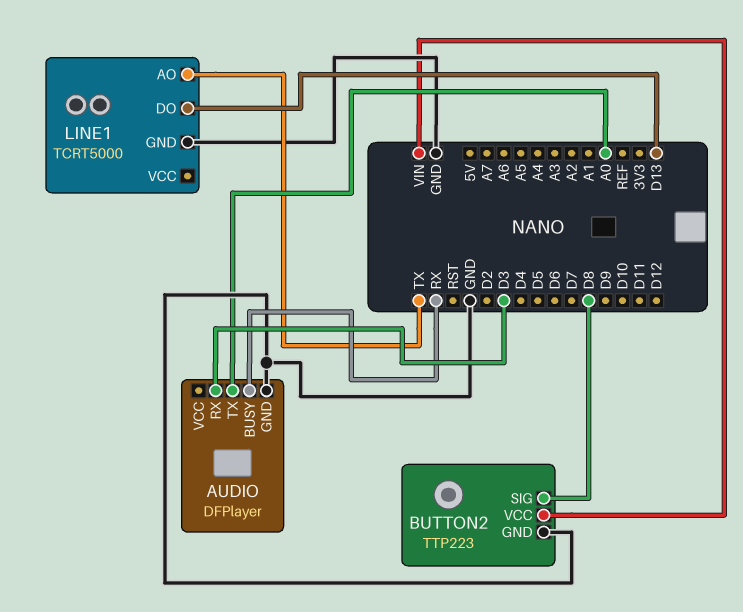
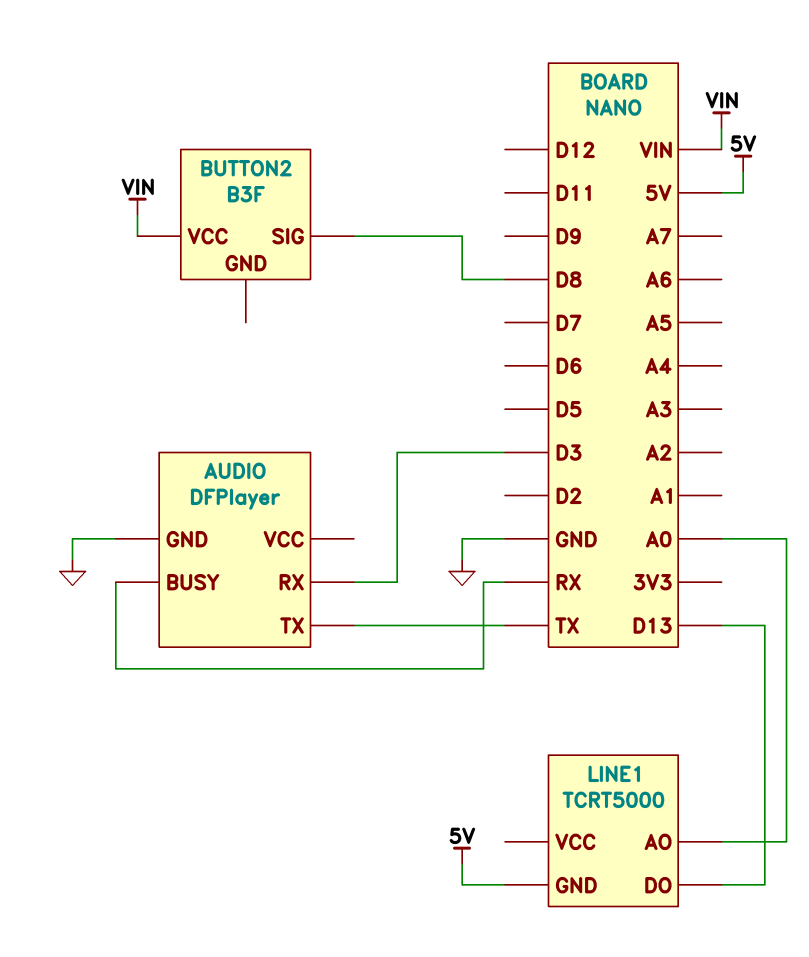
AUDIO pin TX: A0 -> TX
BUTTON2: TTP223 -> B3F
BUTTON2 pin GND: GND -> none
LINE1 pin AO: TX -> A0
LINE1 pin GND: GND -> 5V

